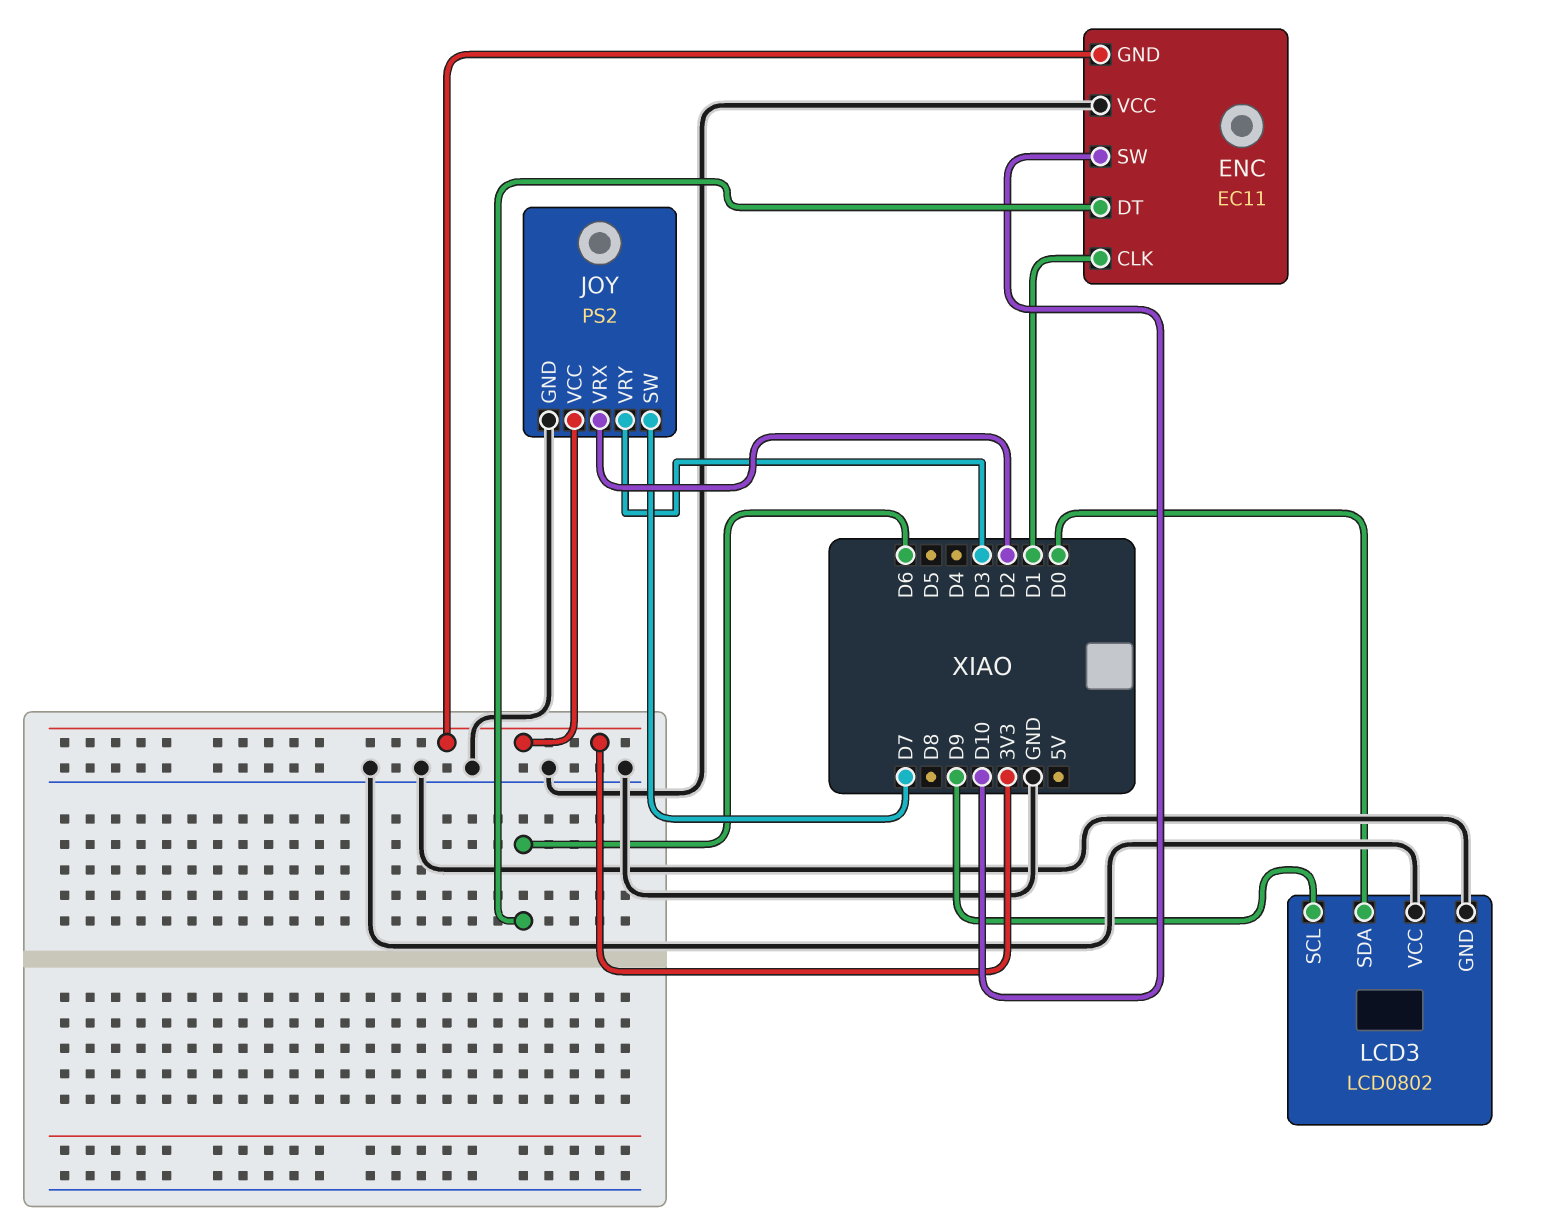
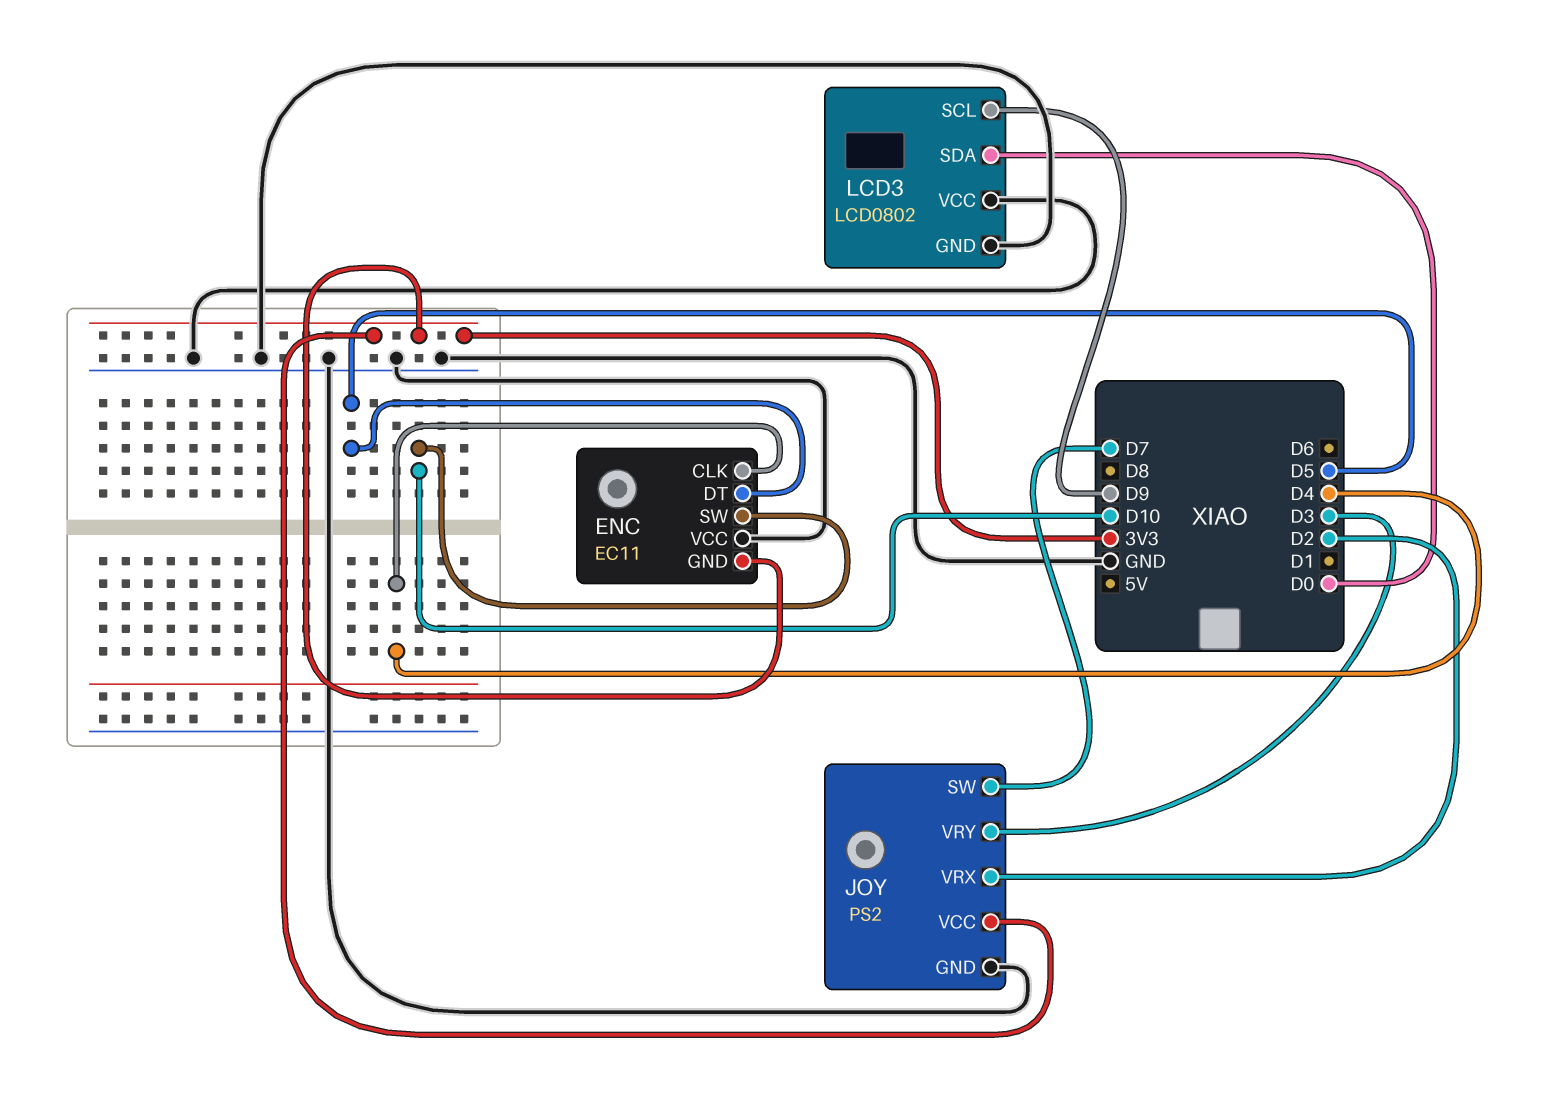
ENC pin CLK: D1 -> D4
ENC pin DT: D6 -> D5

